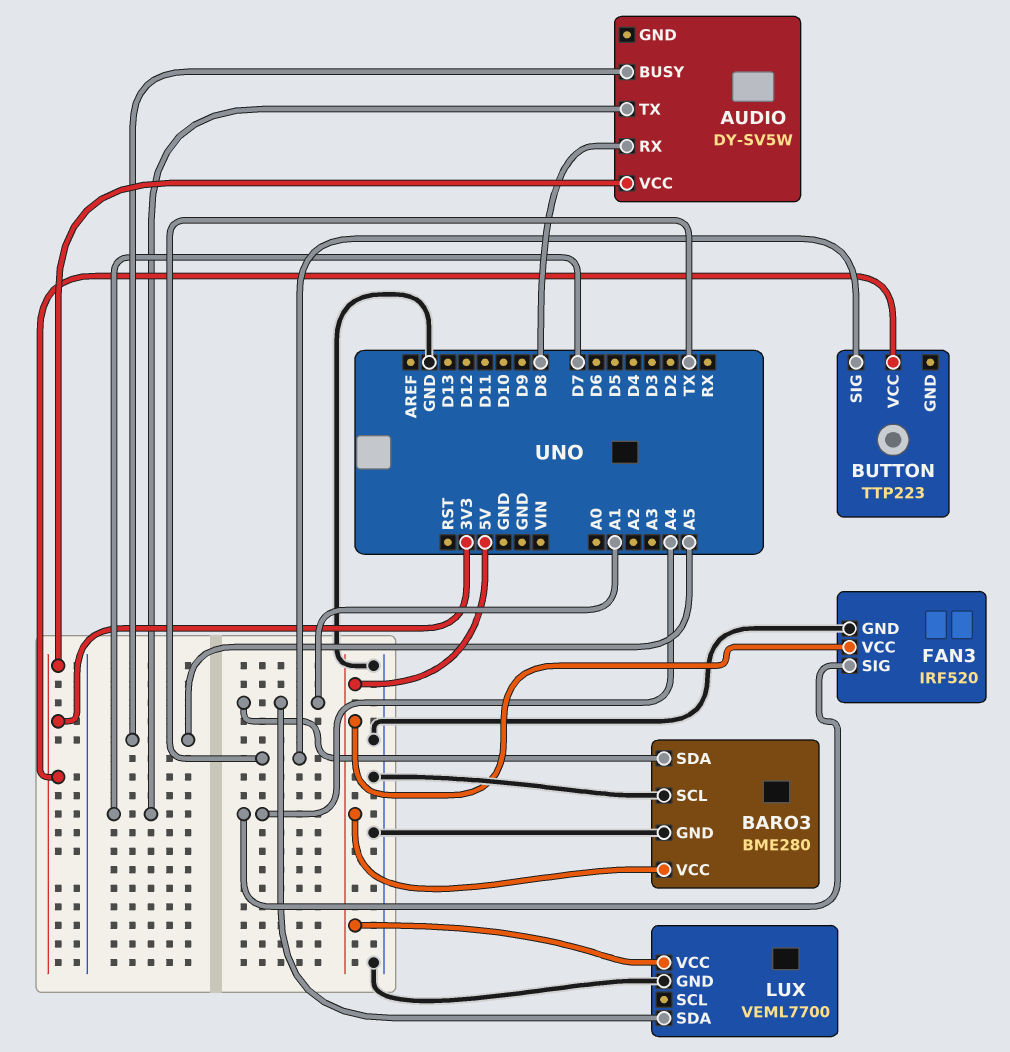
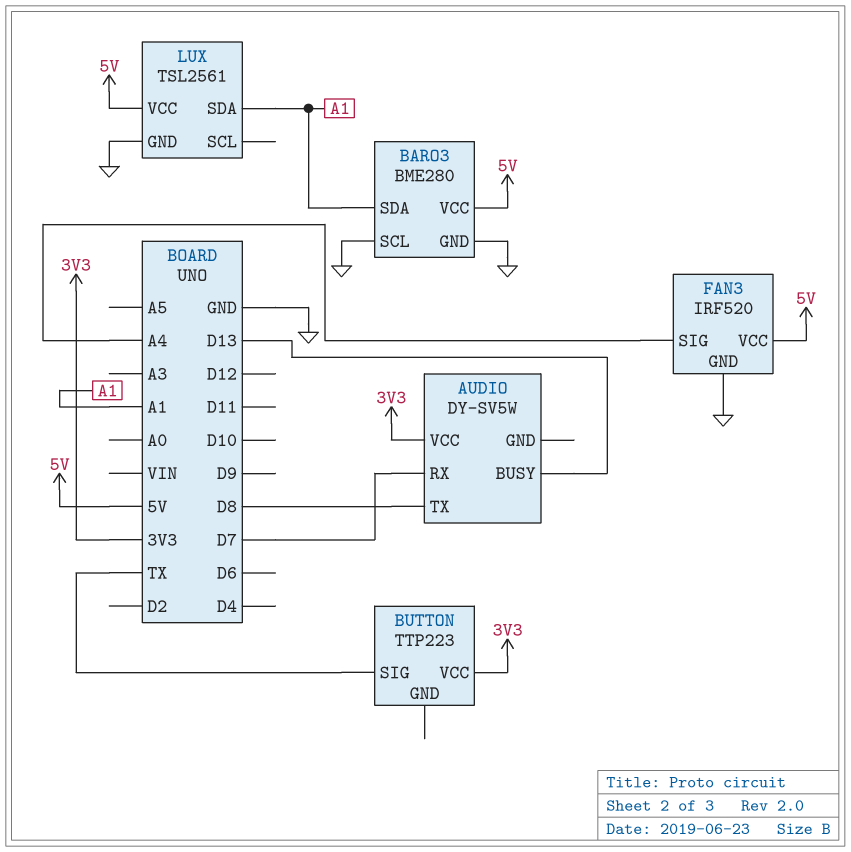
AUDIO pin BUSY: A5 -> D13
AUDIO pin RX: D8 -> D7
AUDIO pin TX: D7 -> D8
LUX: VEML7700 -> TSL2561

